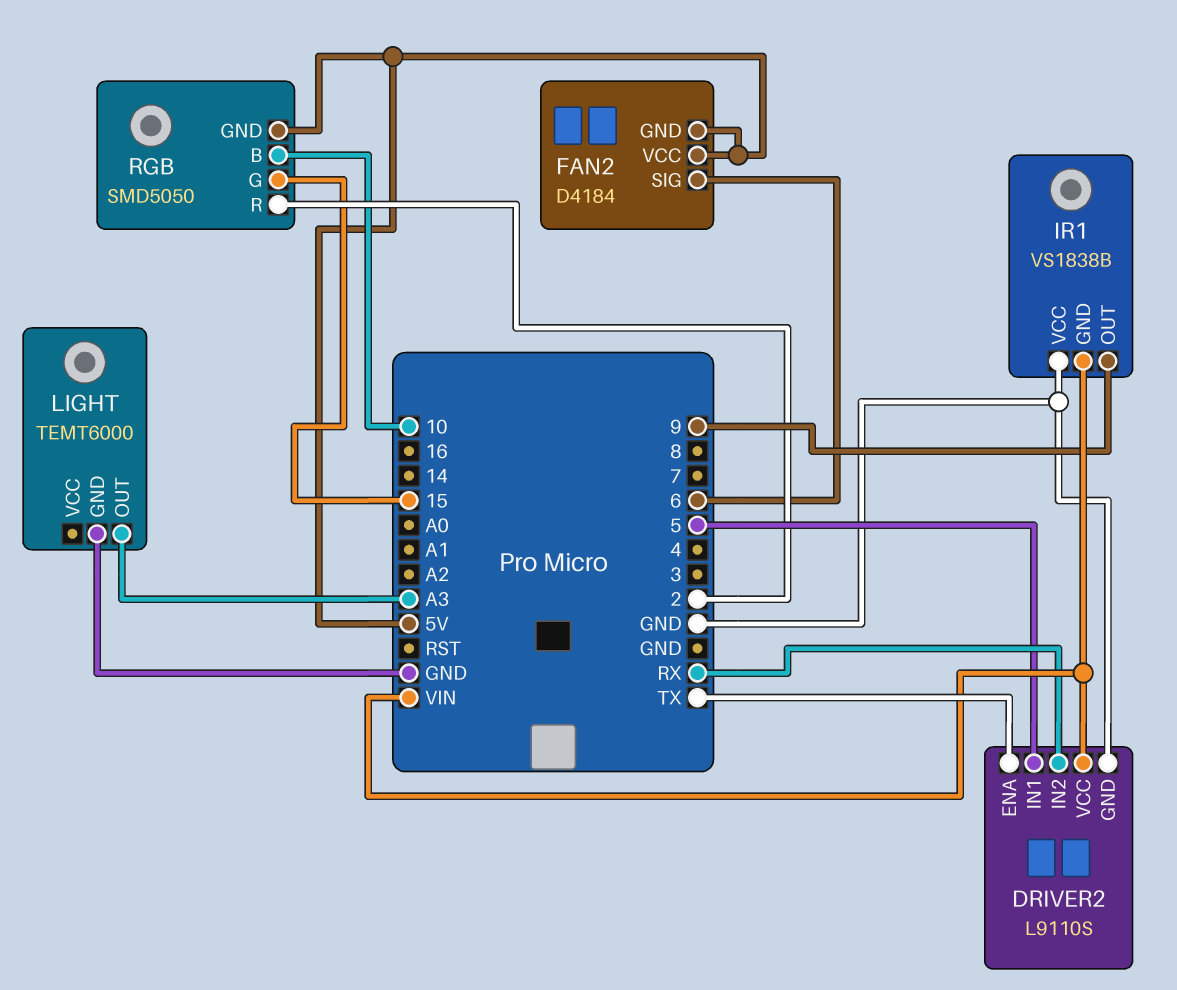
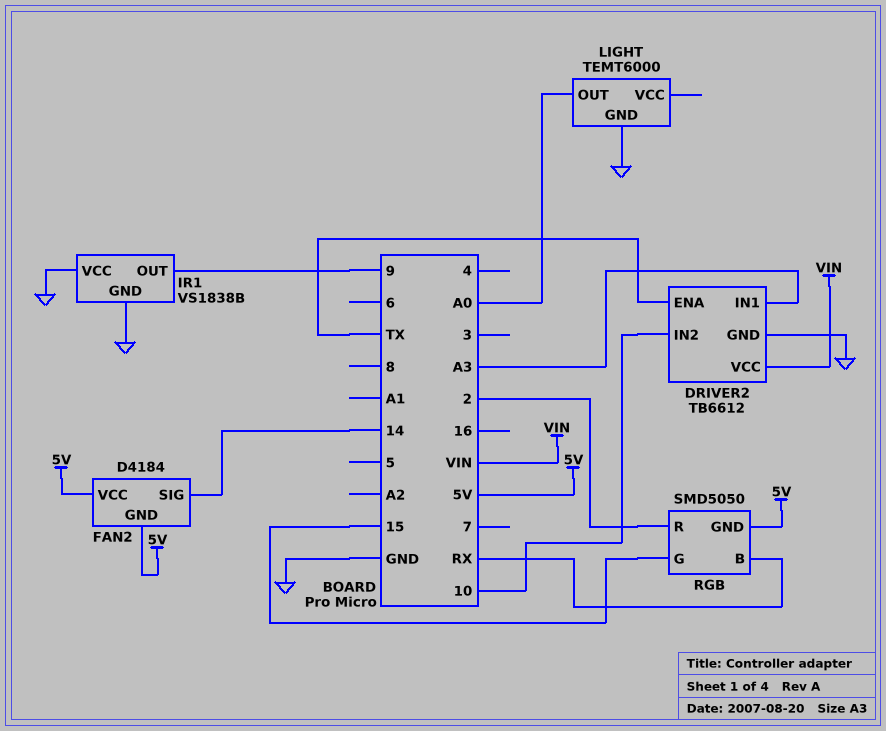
DRIVER2: L9110S -> TB6612
DRIVER2 pin IN1: 5 -> A3
DRIVER2 pin IN2: RX -> 10
FAN2 pin SIG: 6 -> 14
IR1 pin GND: VIN -> GND
LIGHT pin OUT: A3 -> A0
RGB pin B: 10 -> RX

